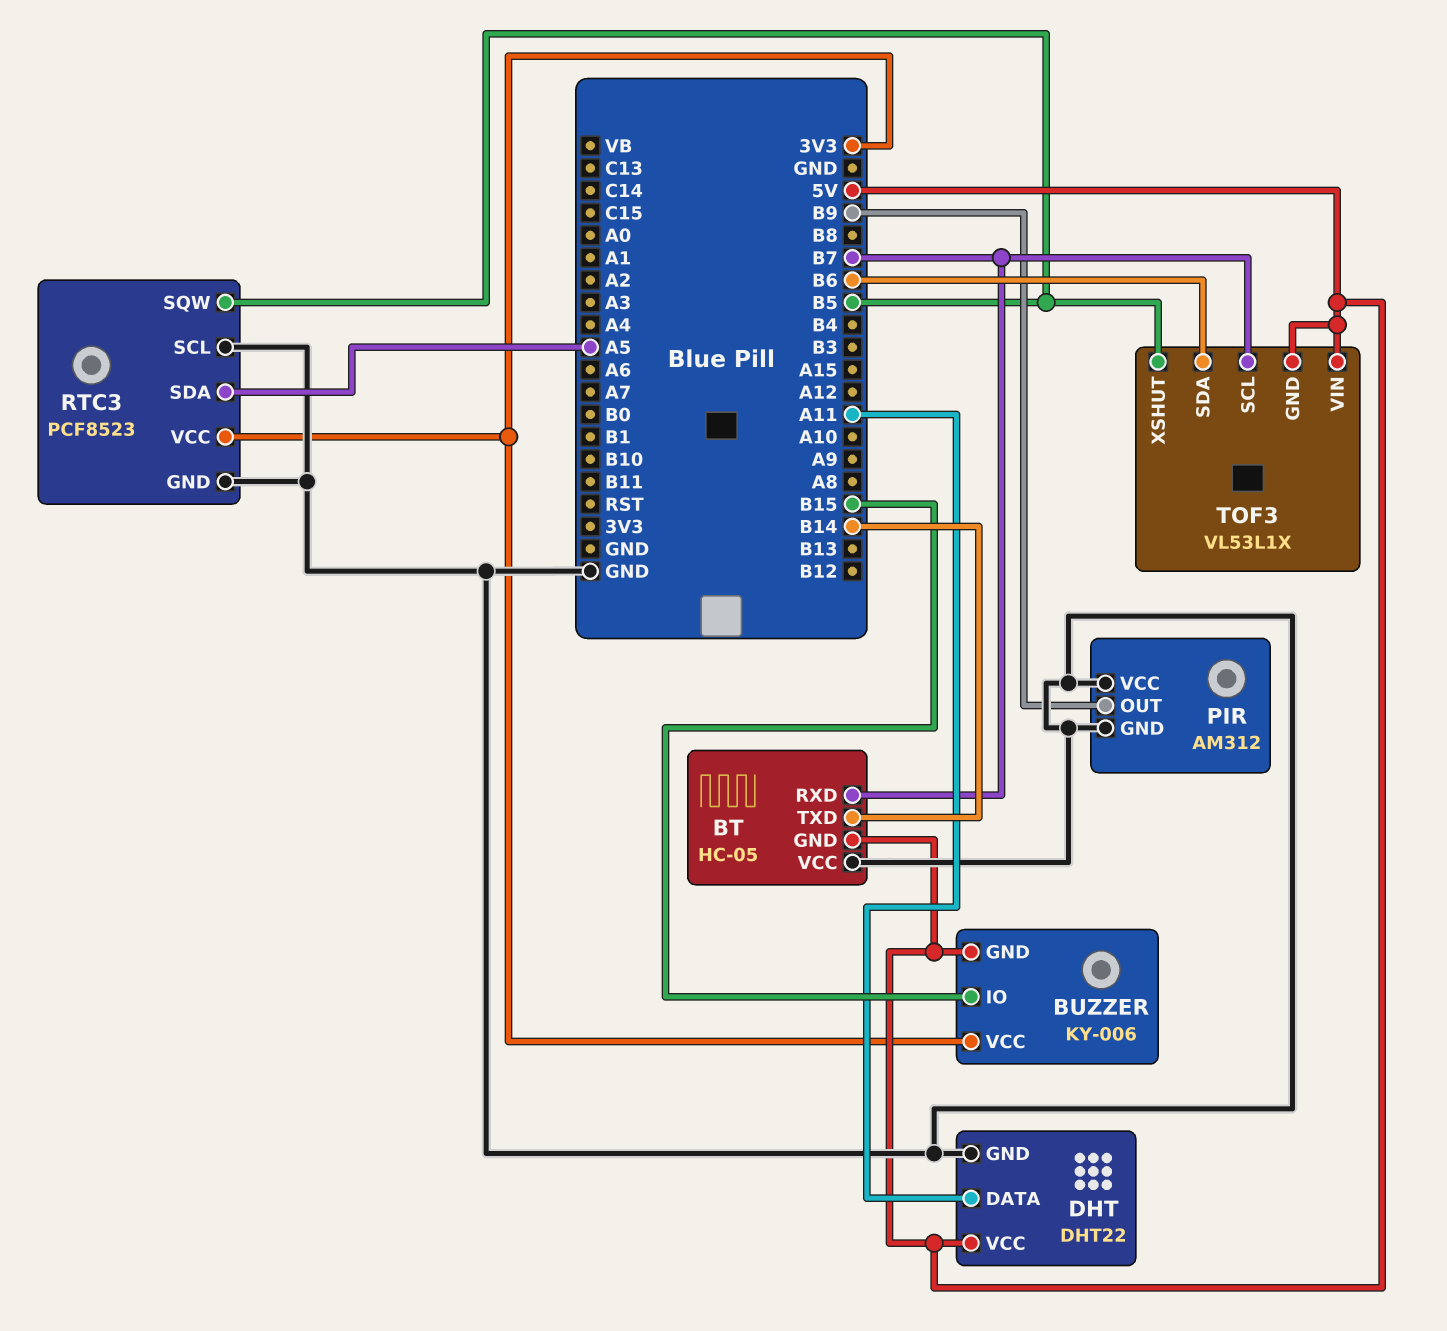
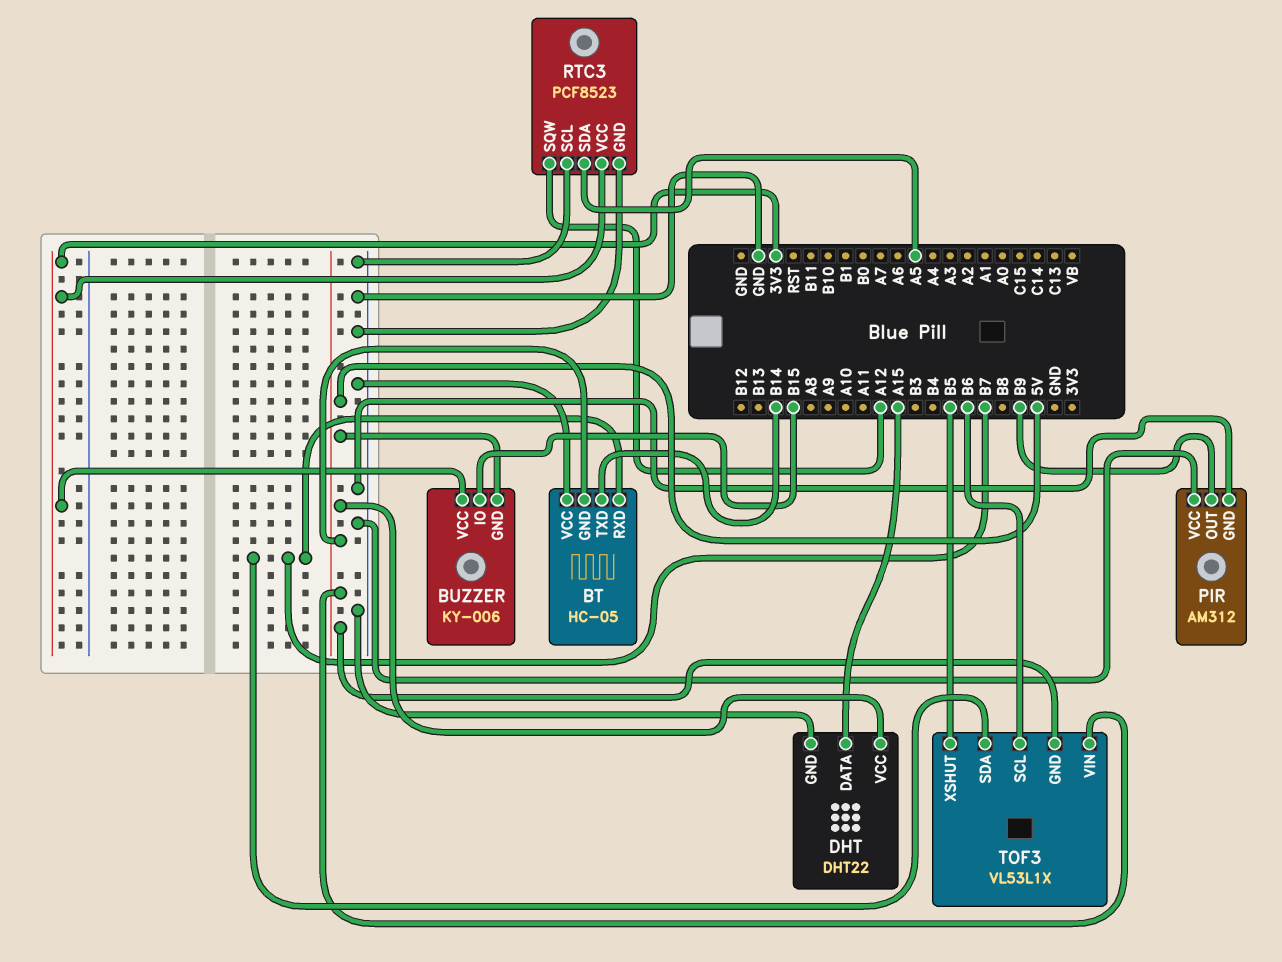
DHT pin DATA: A11 -> A15
RTC3 pin SQW: B5 -> A12
TOF3 pin SCL: B7 -> B6
TOF3 pin SDA: B6 -> B7

